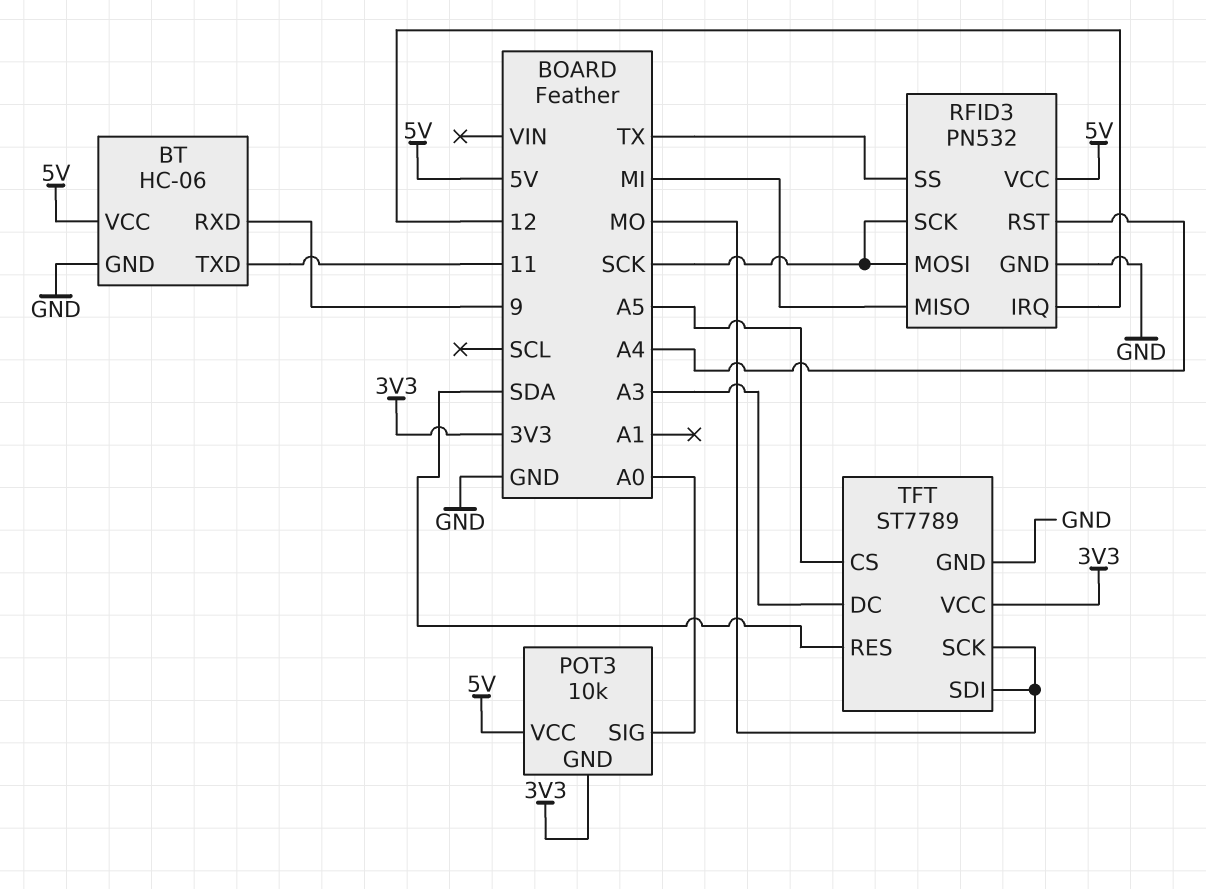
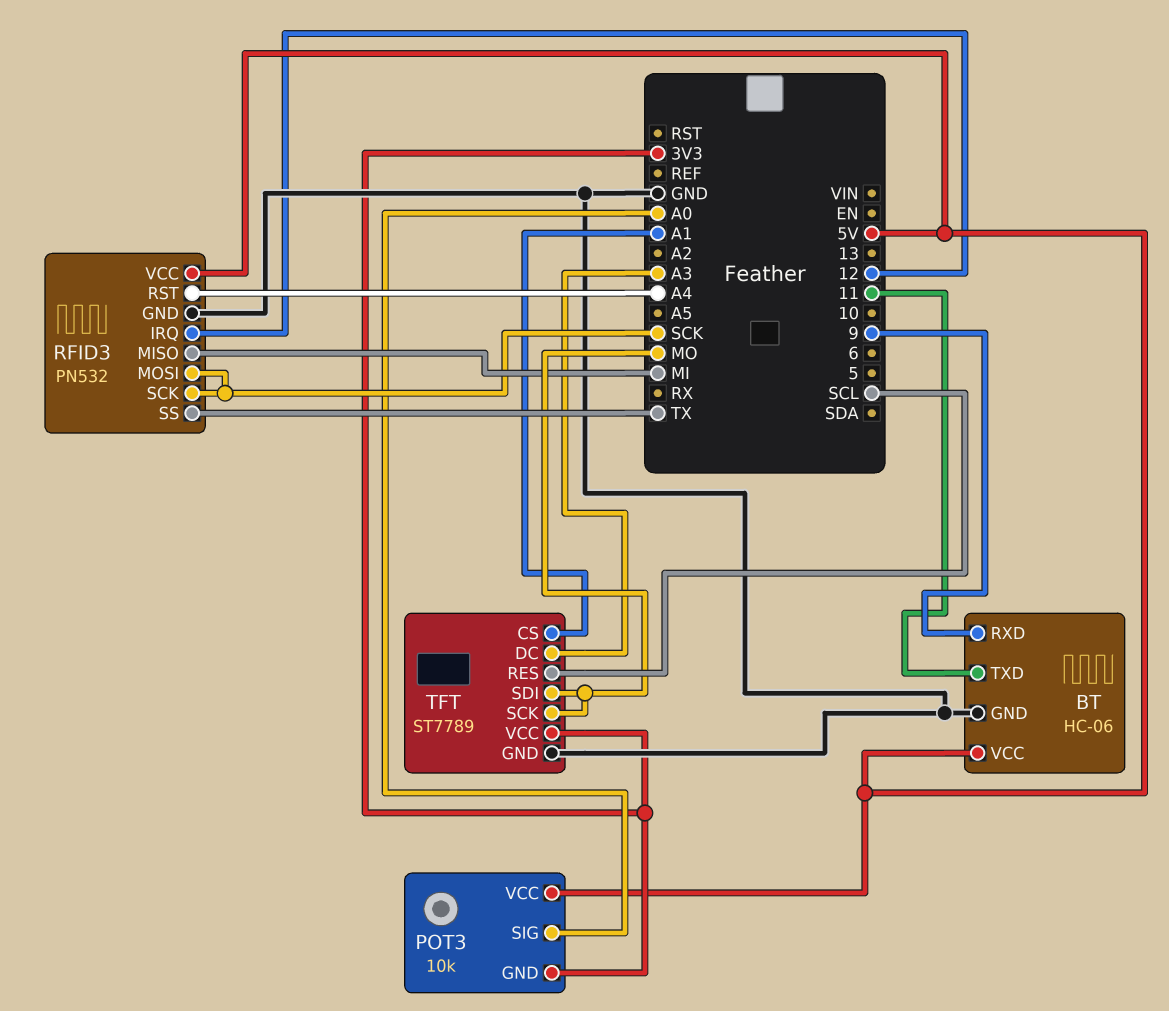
TFT pin CS: A5 -> A1
TFT pin RES: SDA -> SCL

